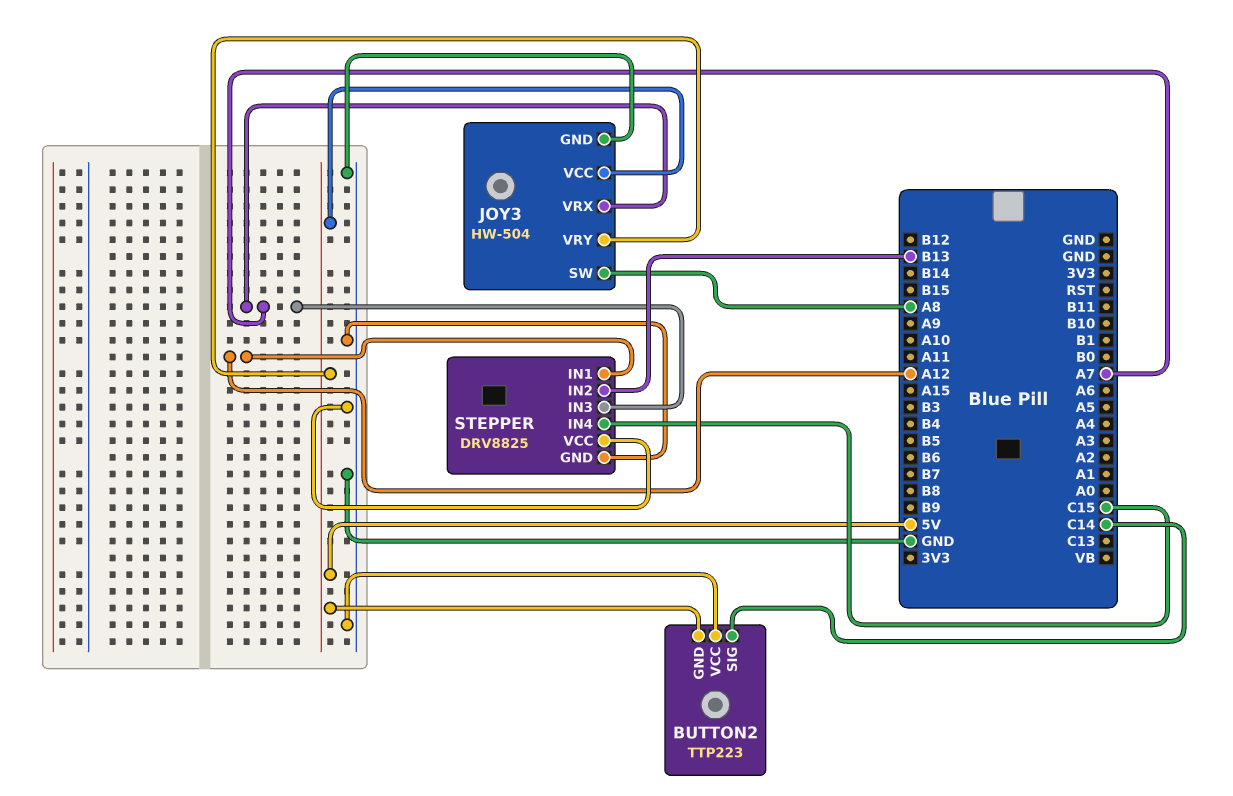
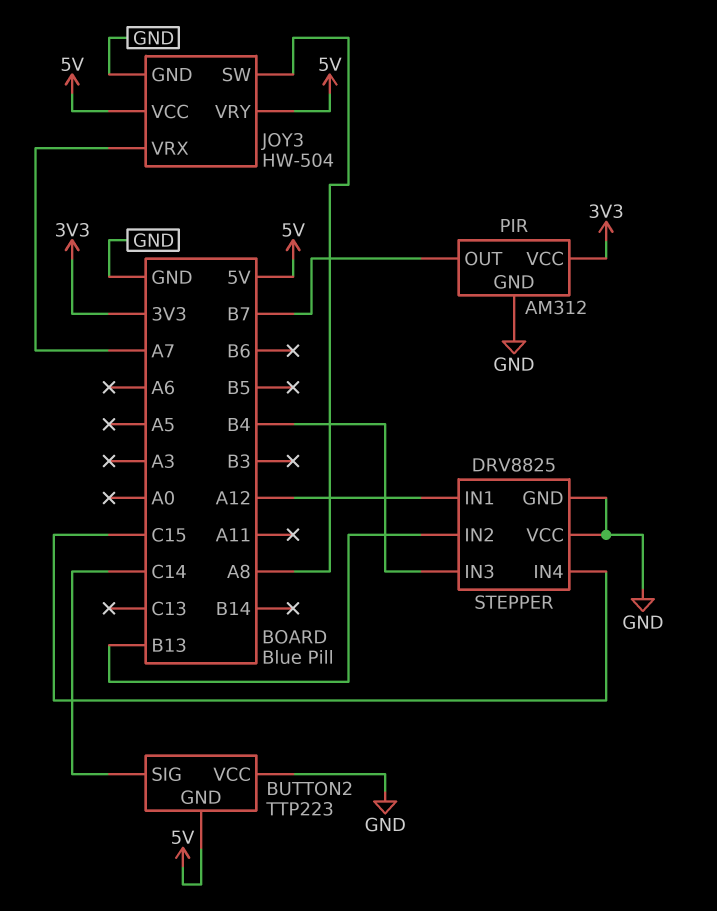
PIR: none -> AM312
PIR pin GND: none -> GND
PIR pin OUT: none -> B7
PIR pin VCC: none -> 3V3
STEPPER pin IN3: A7 -> B4

